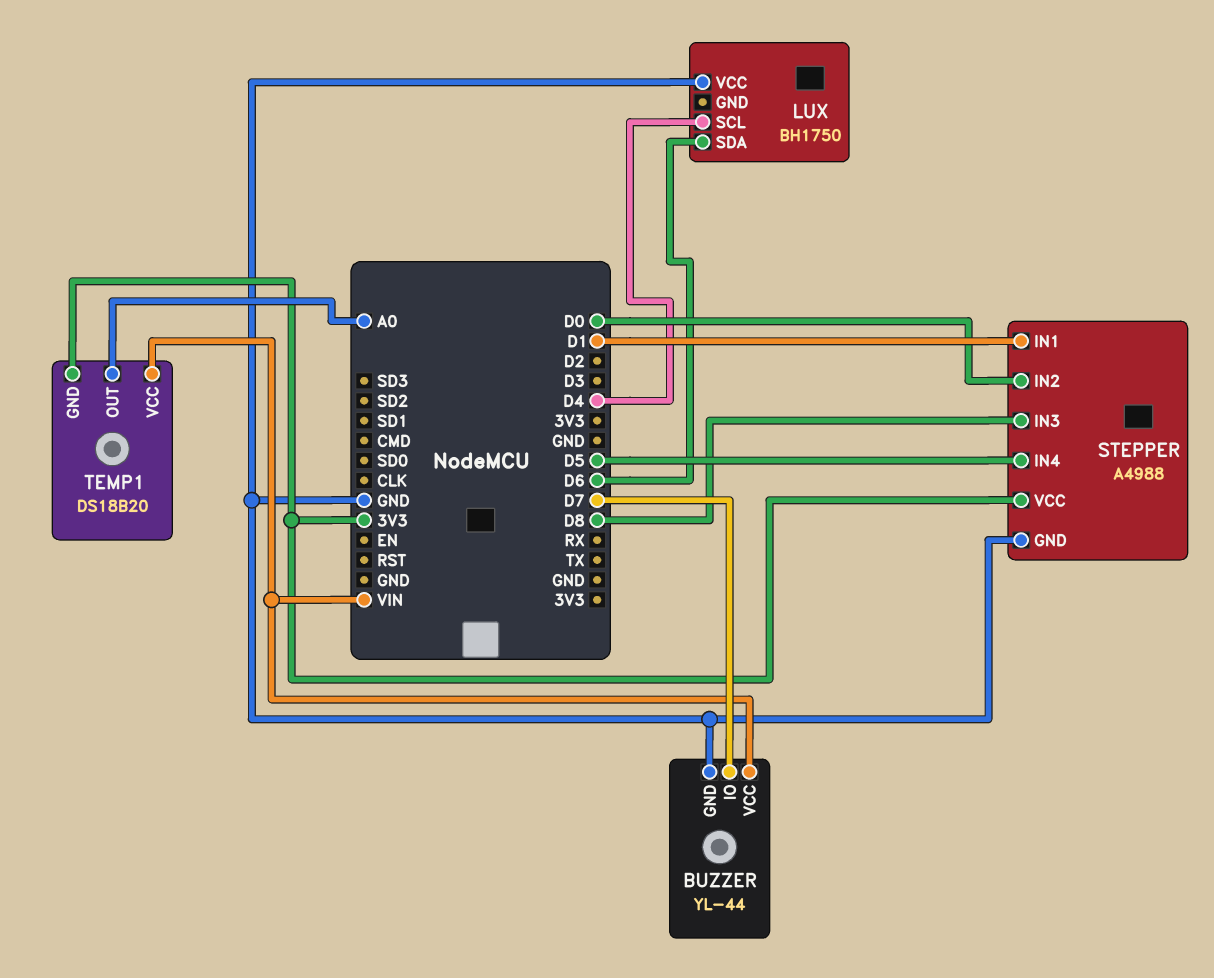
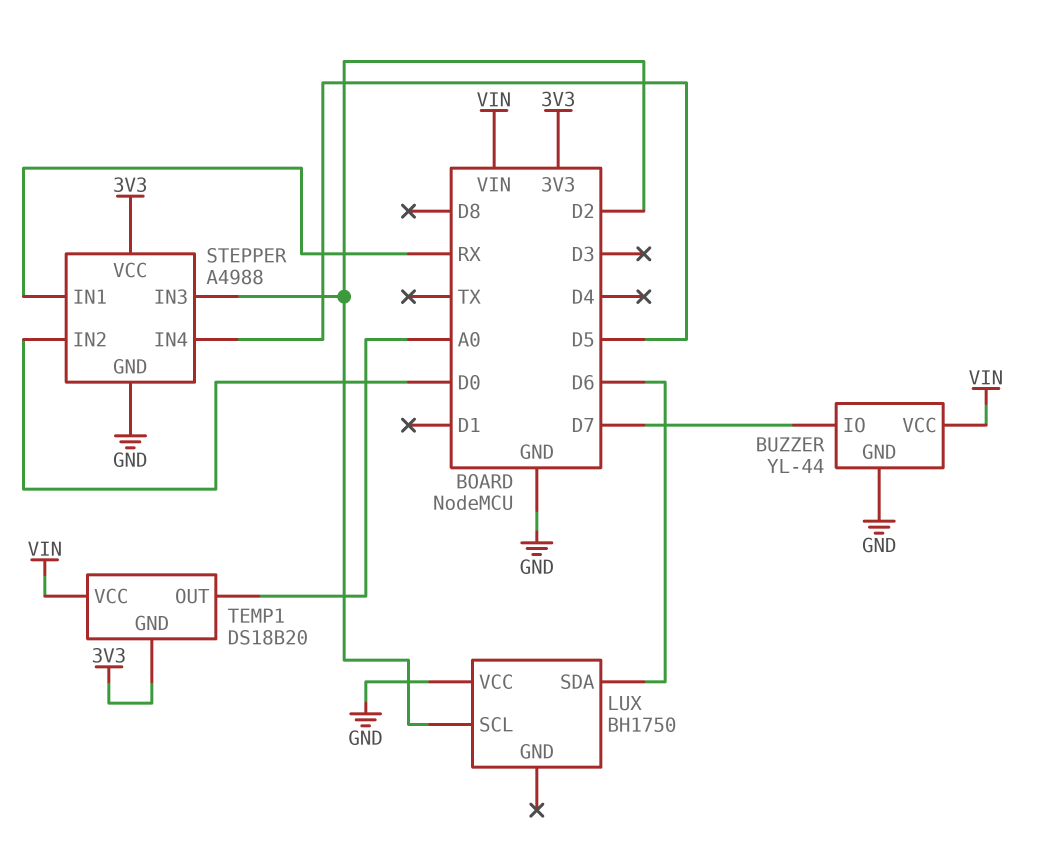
LUX pin SCL: D4 -> D2
STEPPER pin IN1: D1 -> RX
STEPPER pin IN3: D8 -> D2

